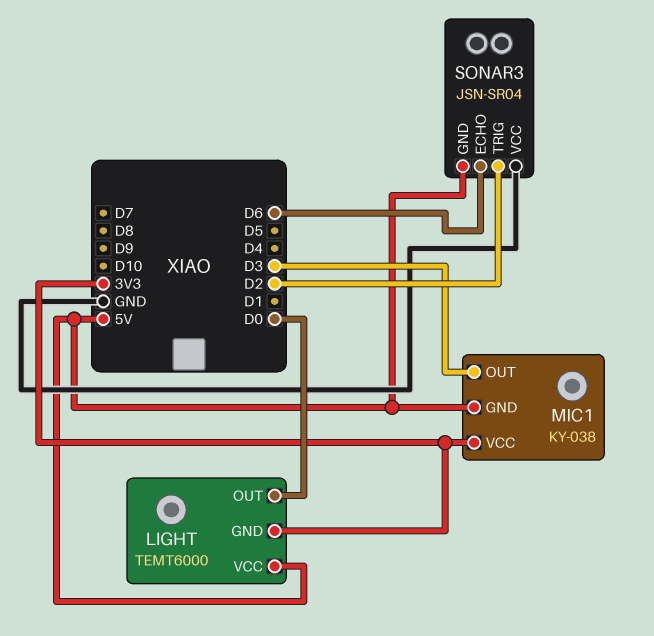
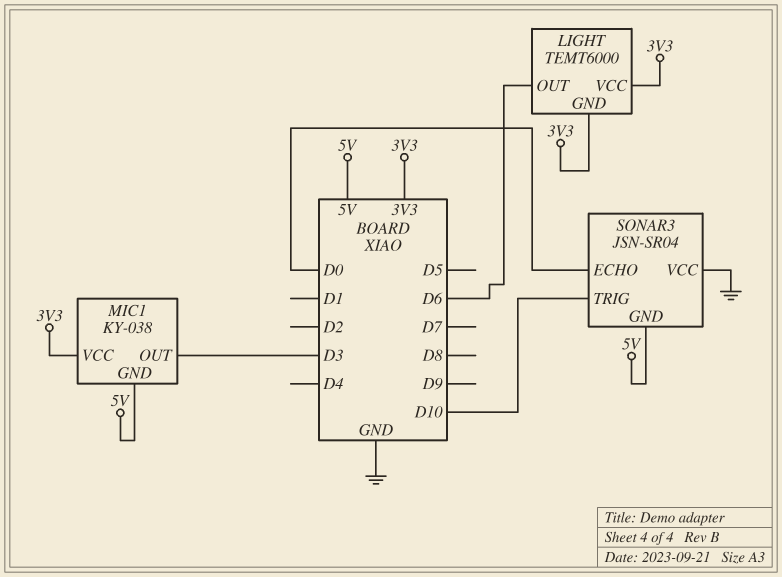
LIGHT pin OUT: D0 -> D6
LIGHT pin VCC: 5V -> 3V3
SONAR3 pin ECHO: D6 -> D0
SONAR3 pin TRIG: D2 -> D10

